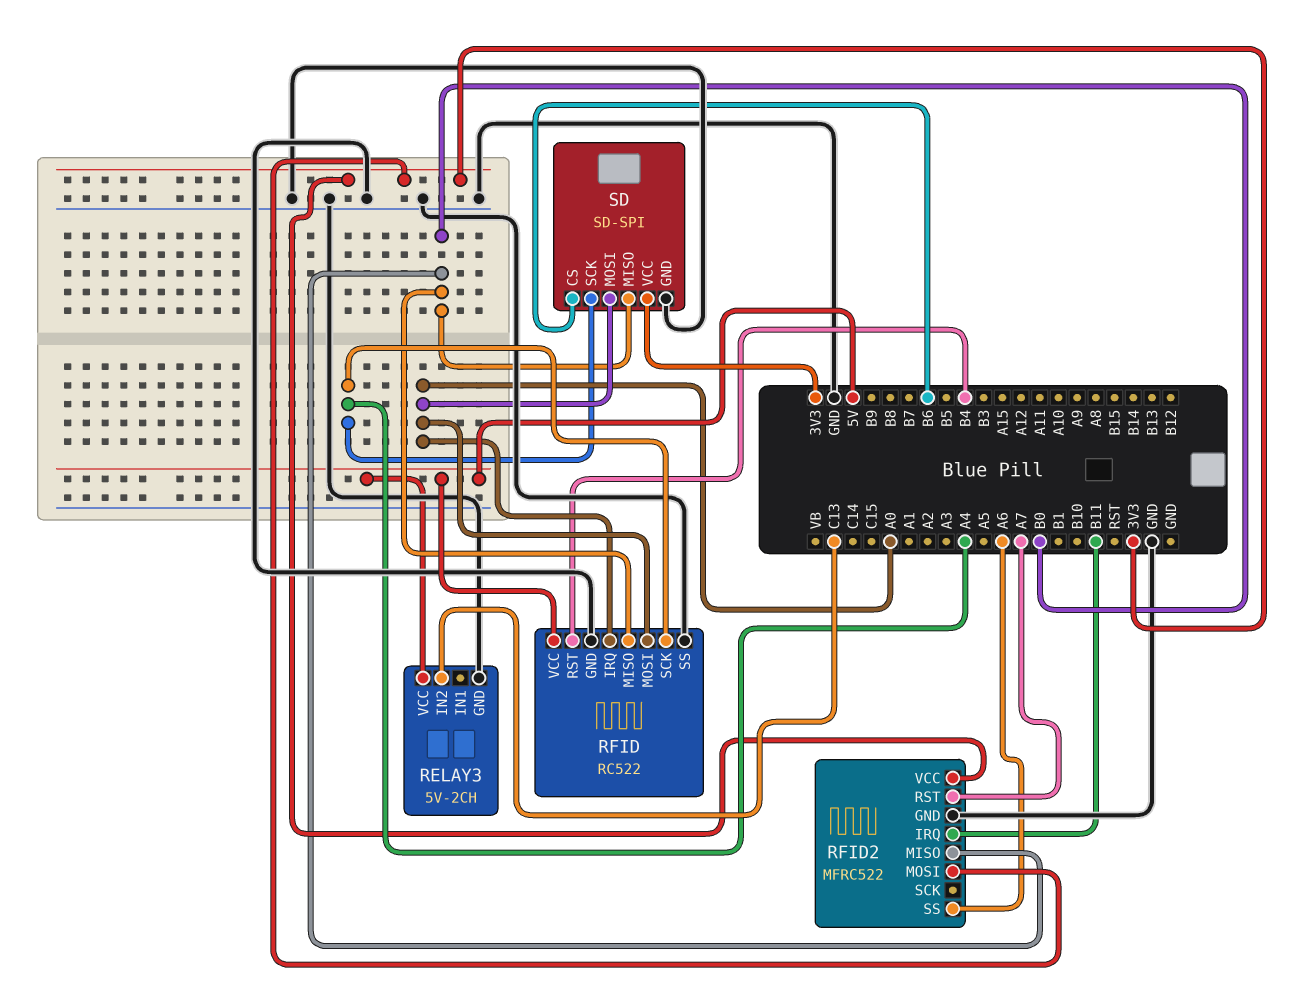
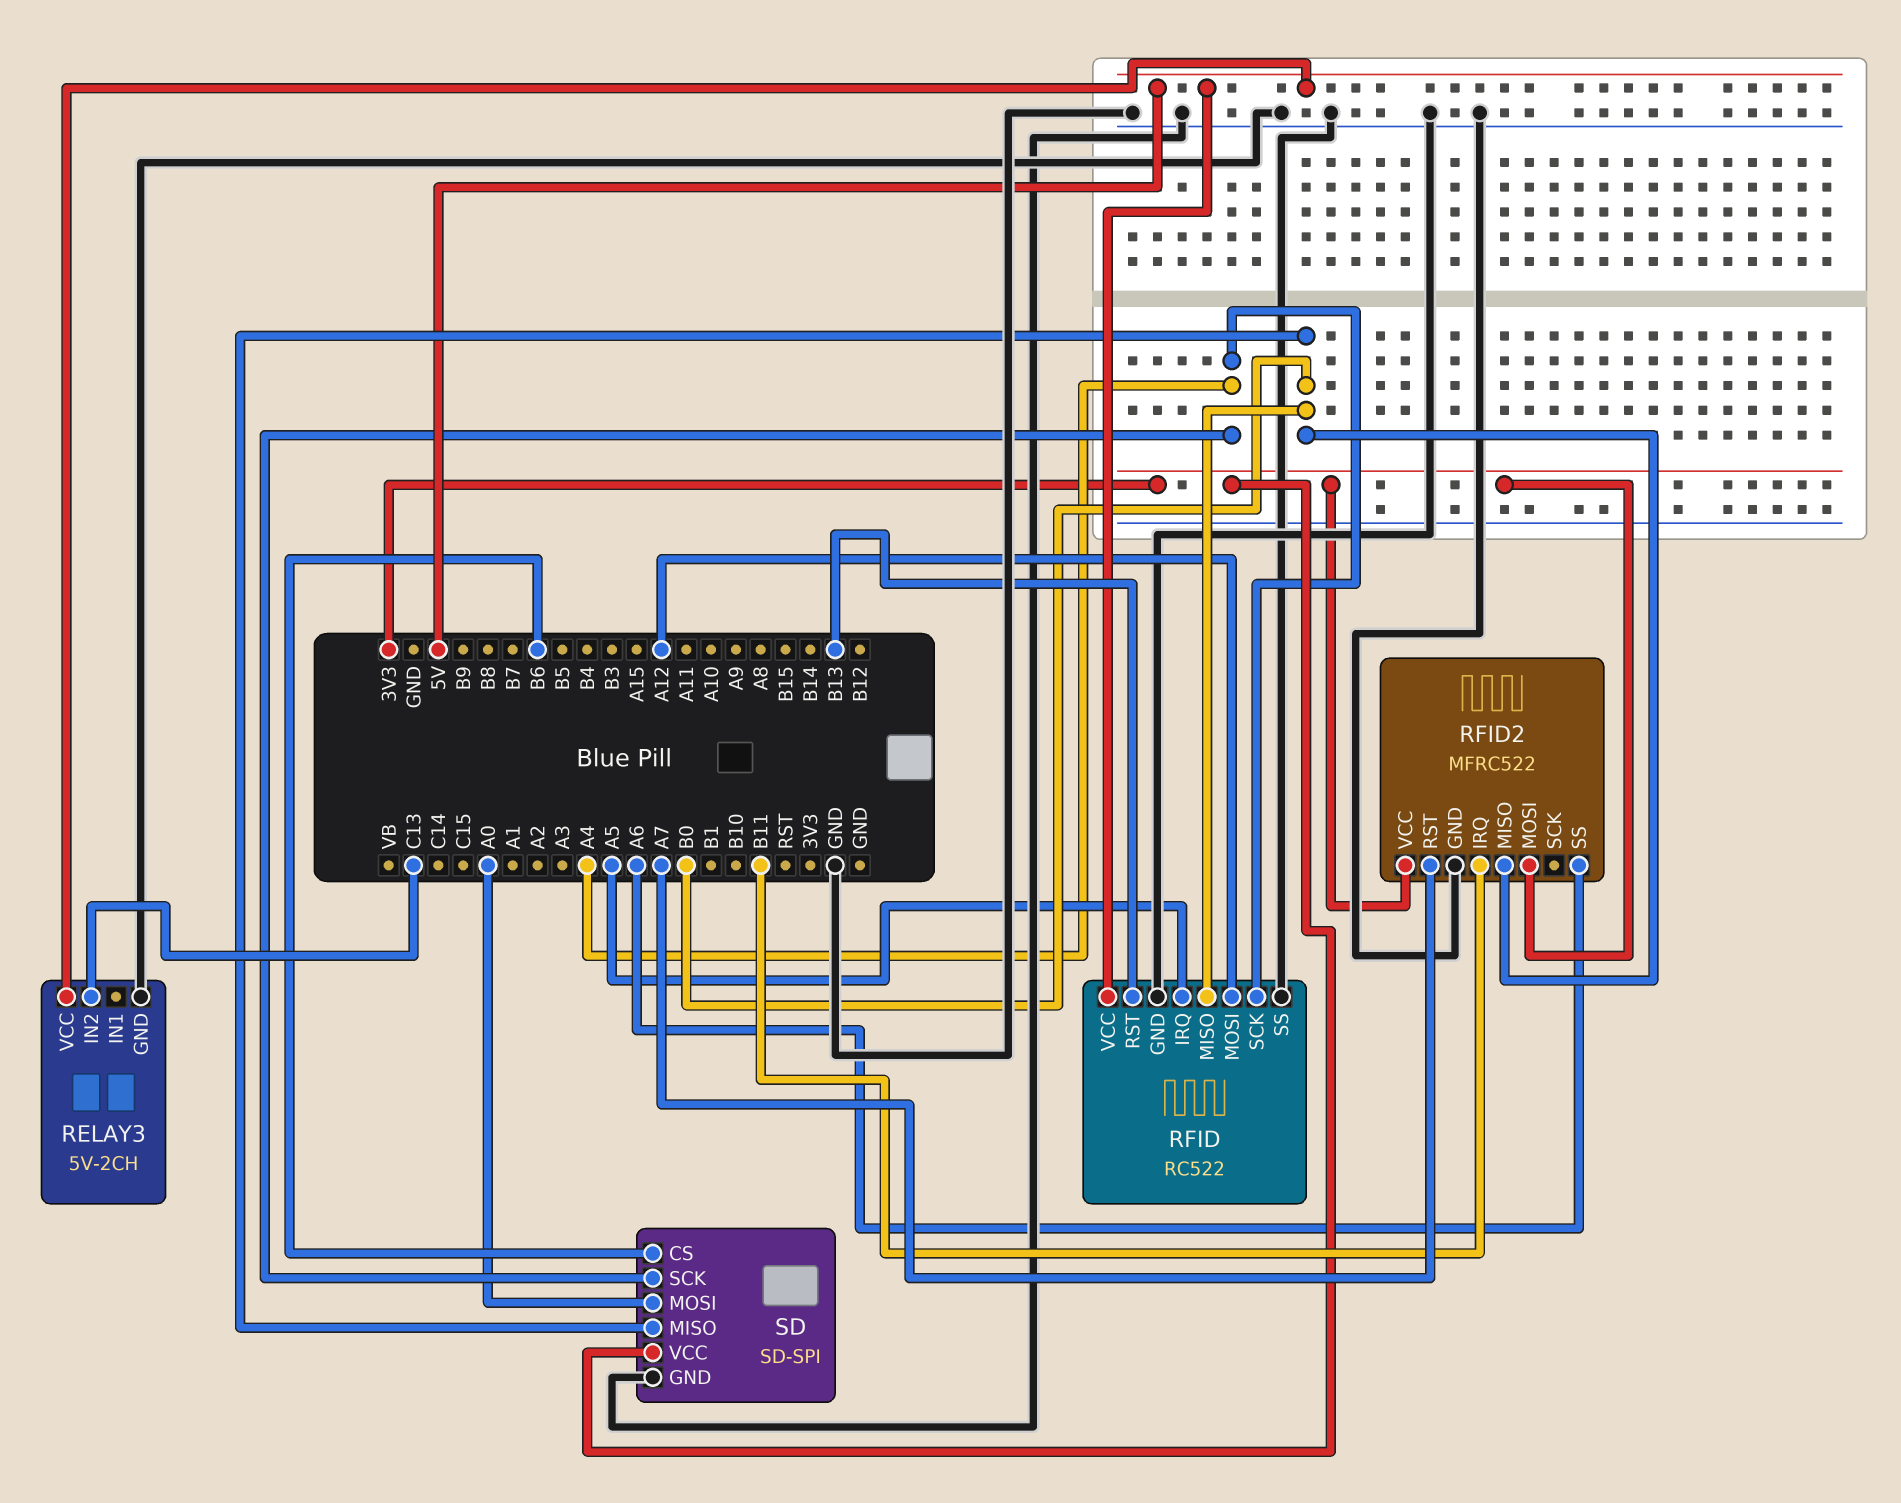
RFID pin IRQ: A0 -> A5
RFID pin MOSI: A0 -> A12
RFID pin RST: B4 -> B13

